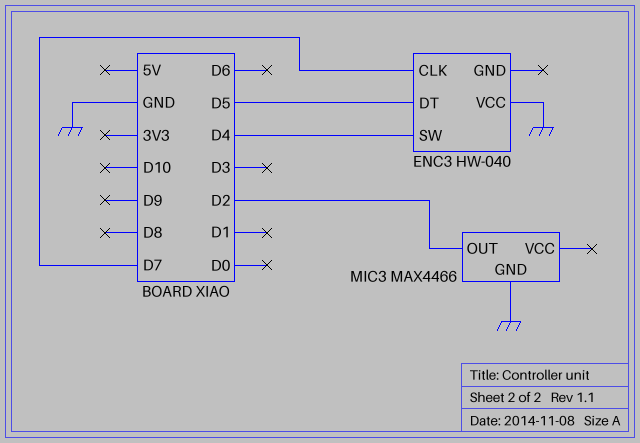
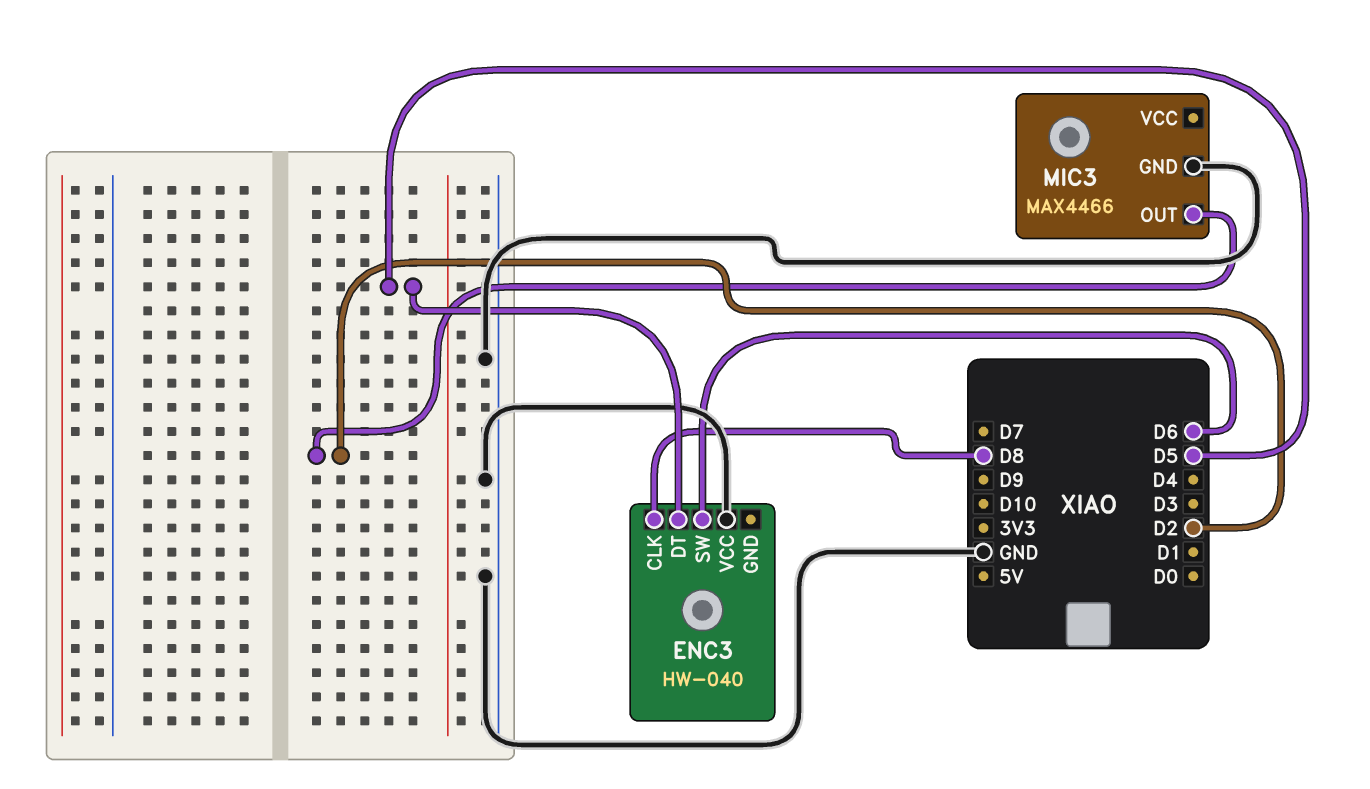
ENC3 pin CLK: D7 -> D8
ENC3 pin SW: D4 -> D6

